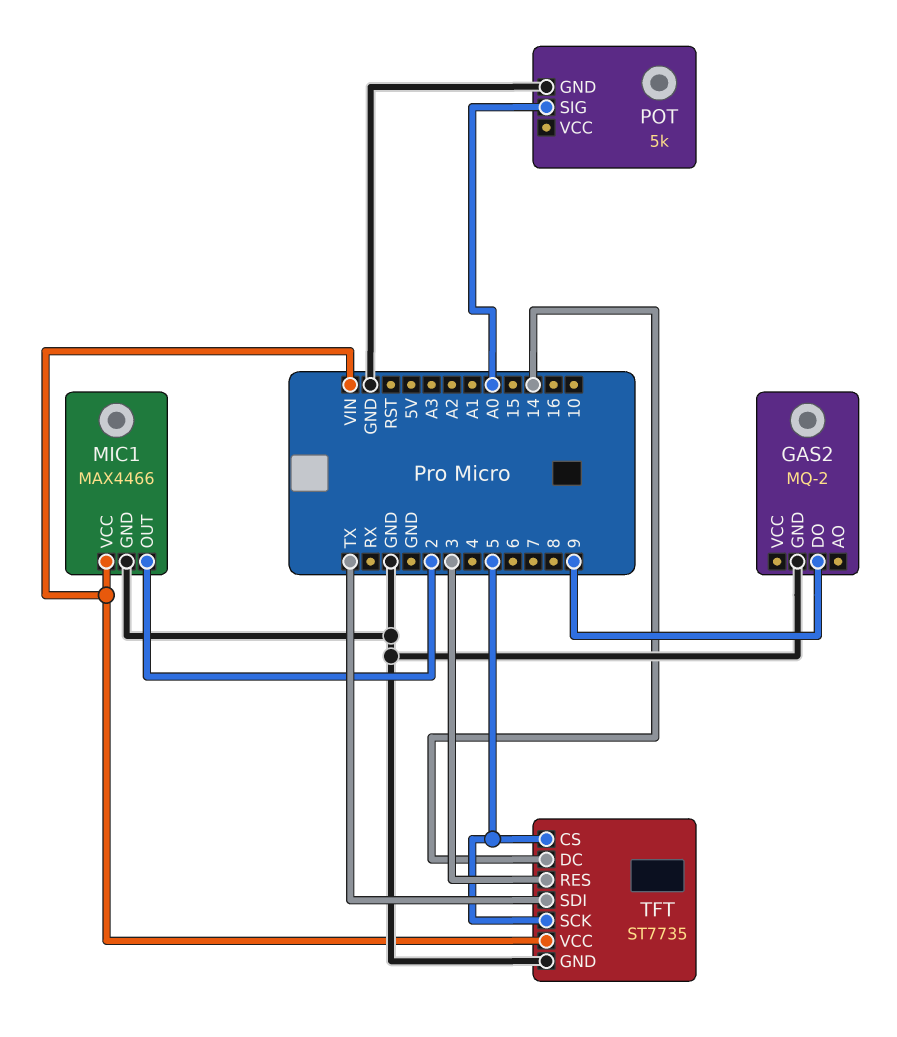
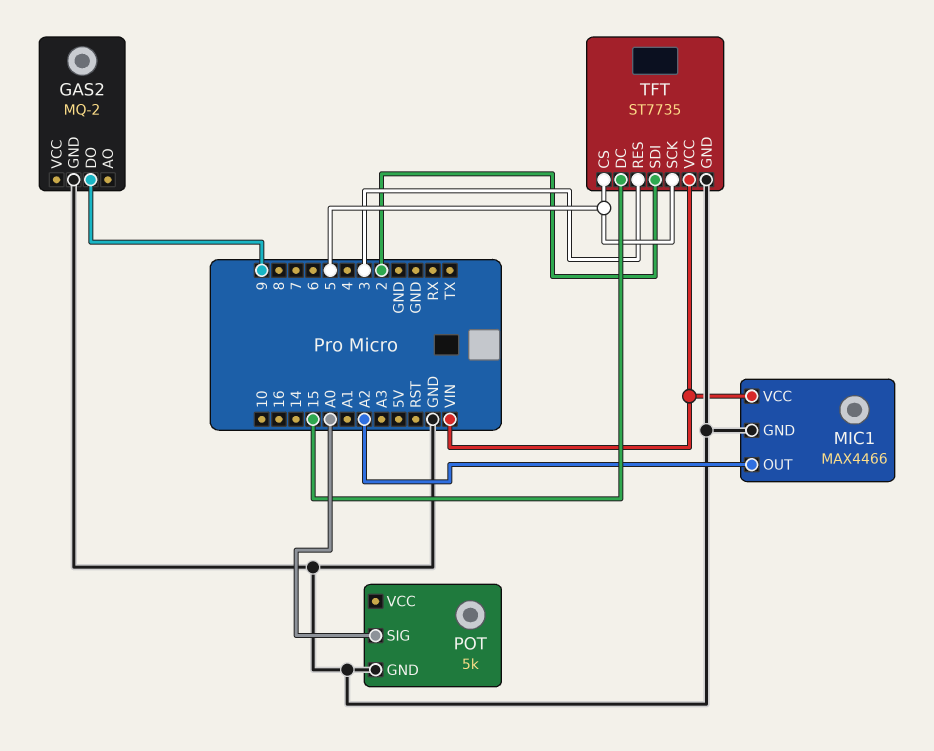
MIC1 pin OUT: 2 -> A2
TFT pin DC: 14 -> 15
TFT pin SDI: TX -> 2

